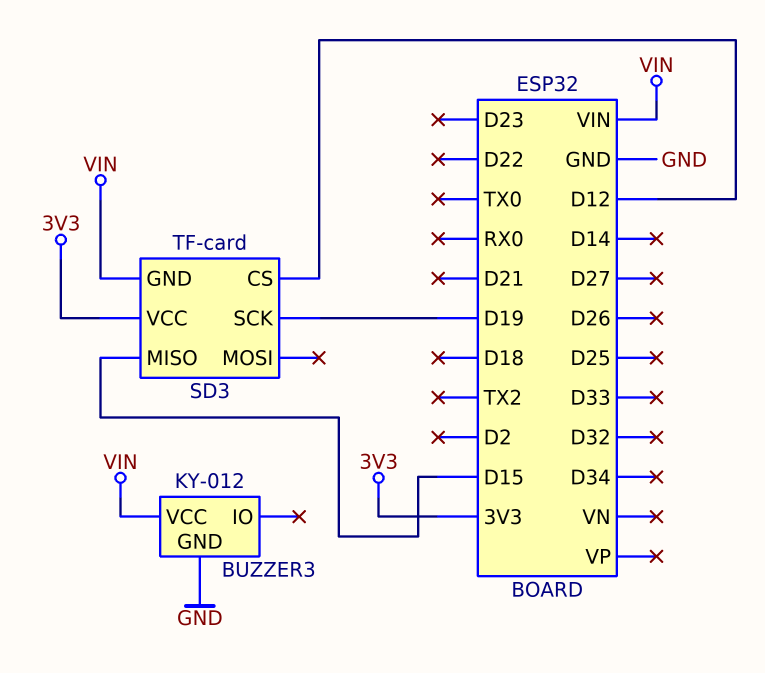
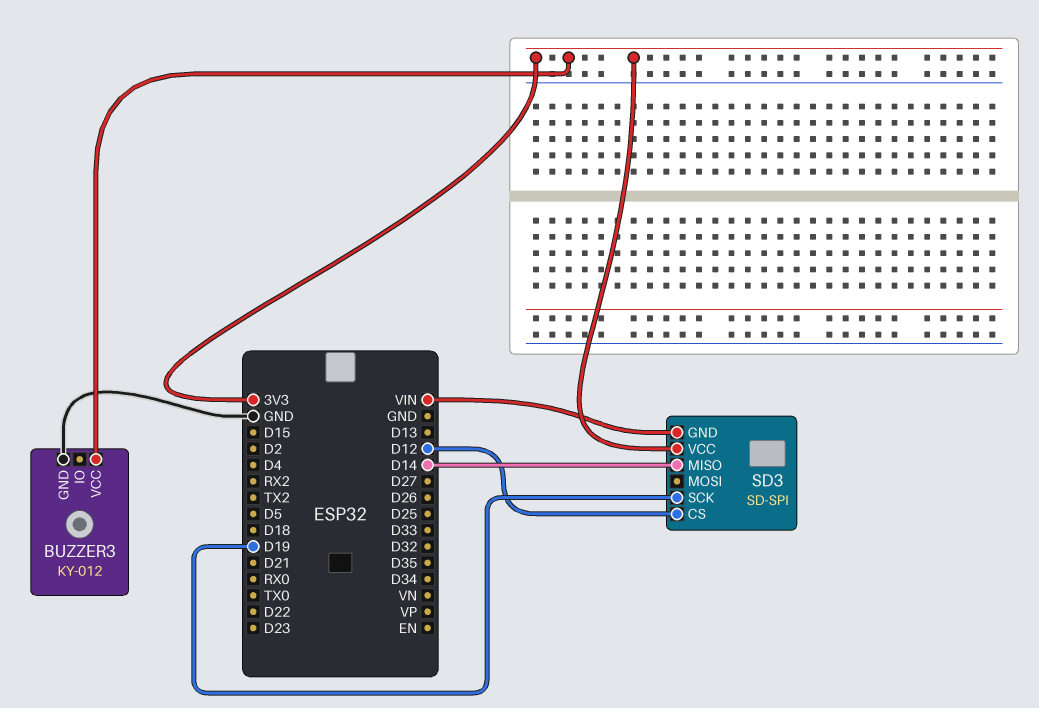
BUZZER3 pin VCC: VIN -> 3V3
SD3: TF-card -> SD-SPI
SD3 pin MISO: D15 -> D14

